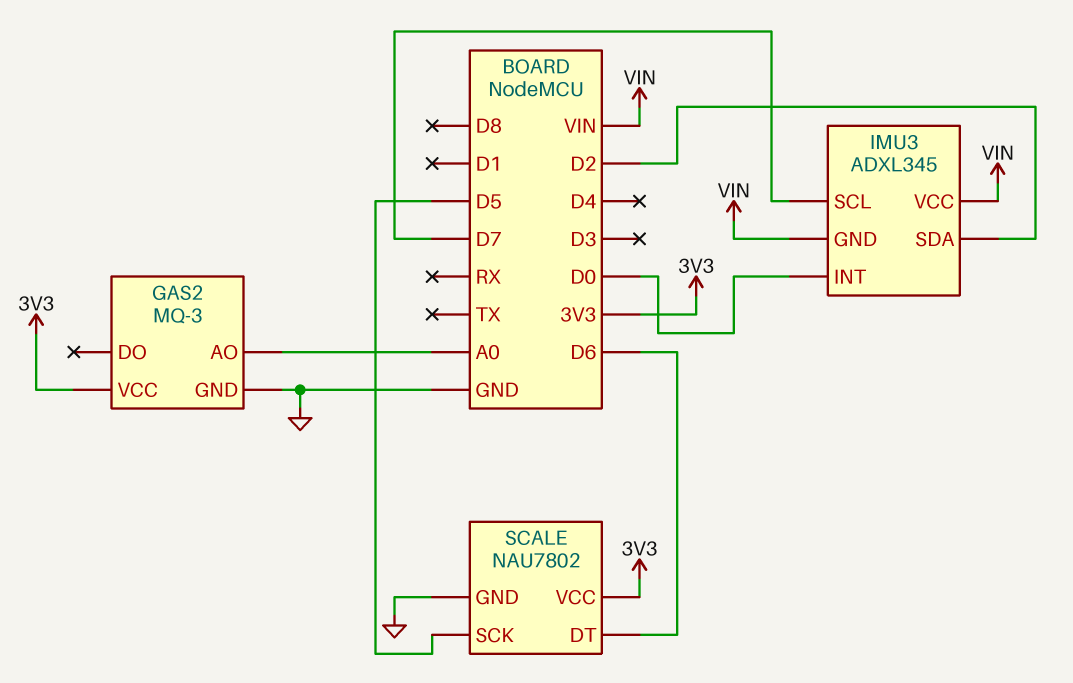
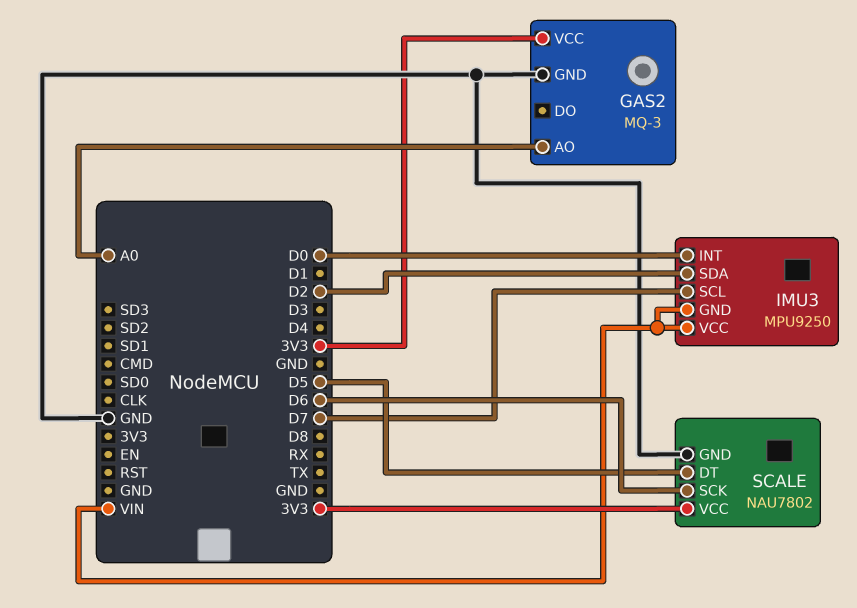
IMU3: ADXL345 -> MPU9250
SCALE pin DT: D6 -> D5
SCALE pin SCK: D5 -> D6

